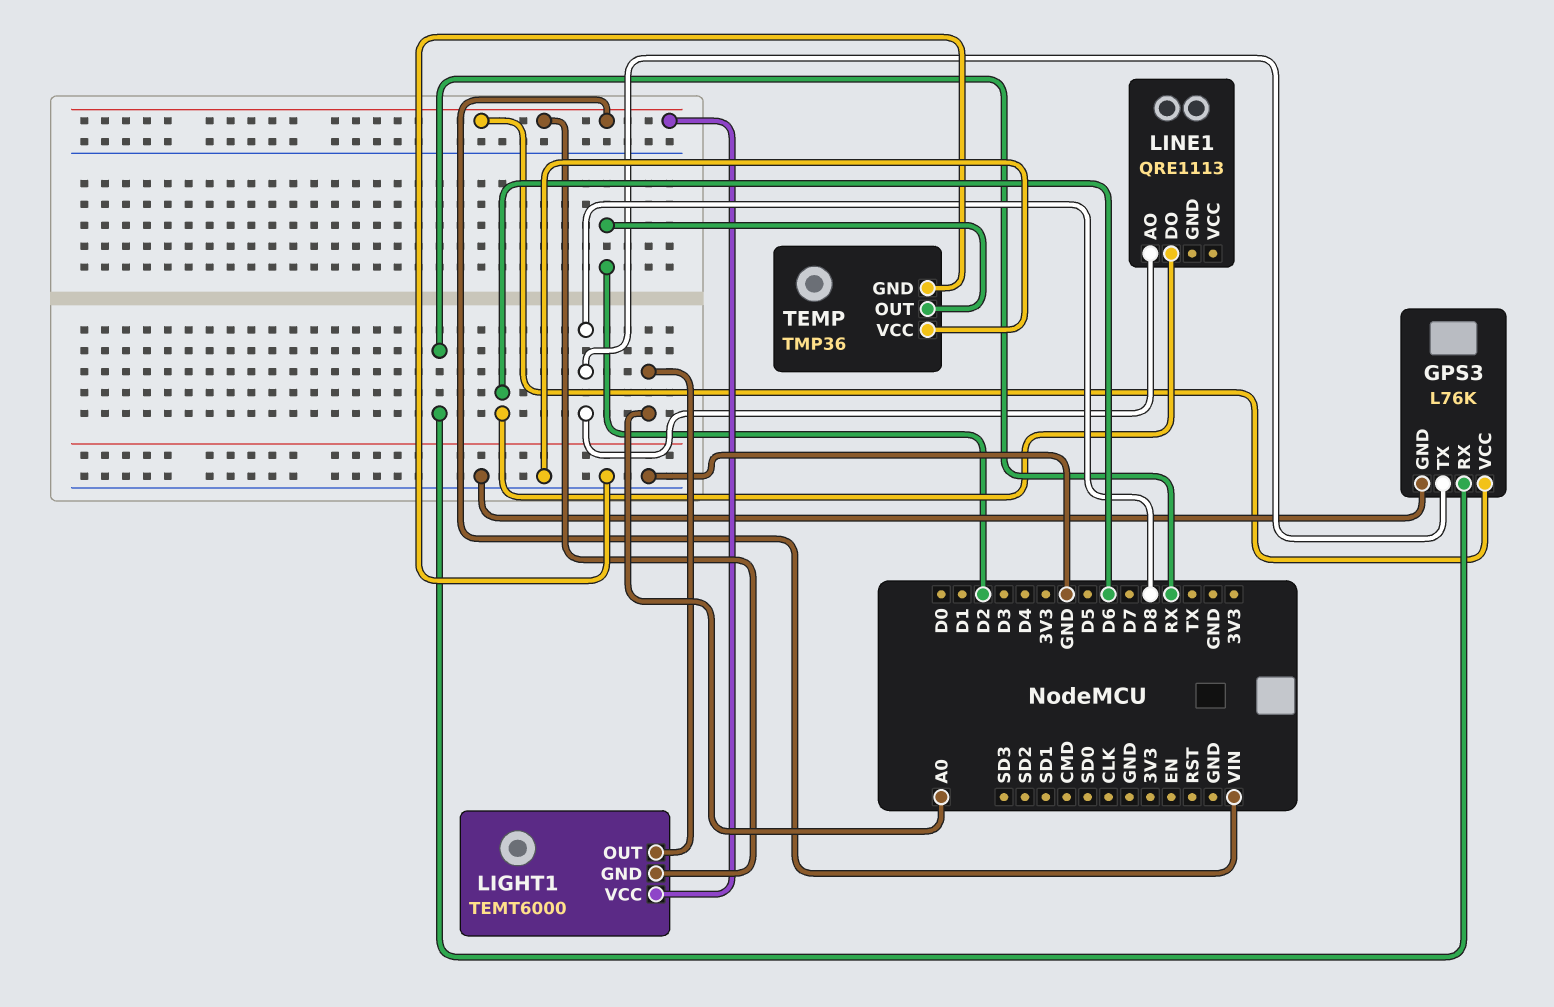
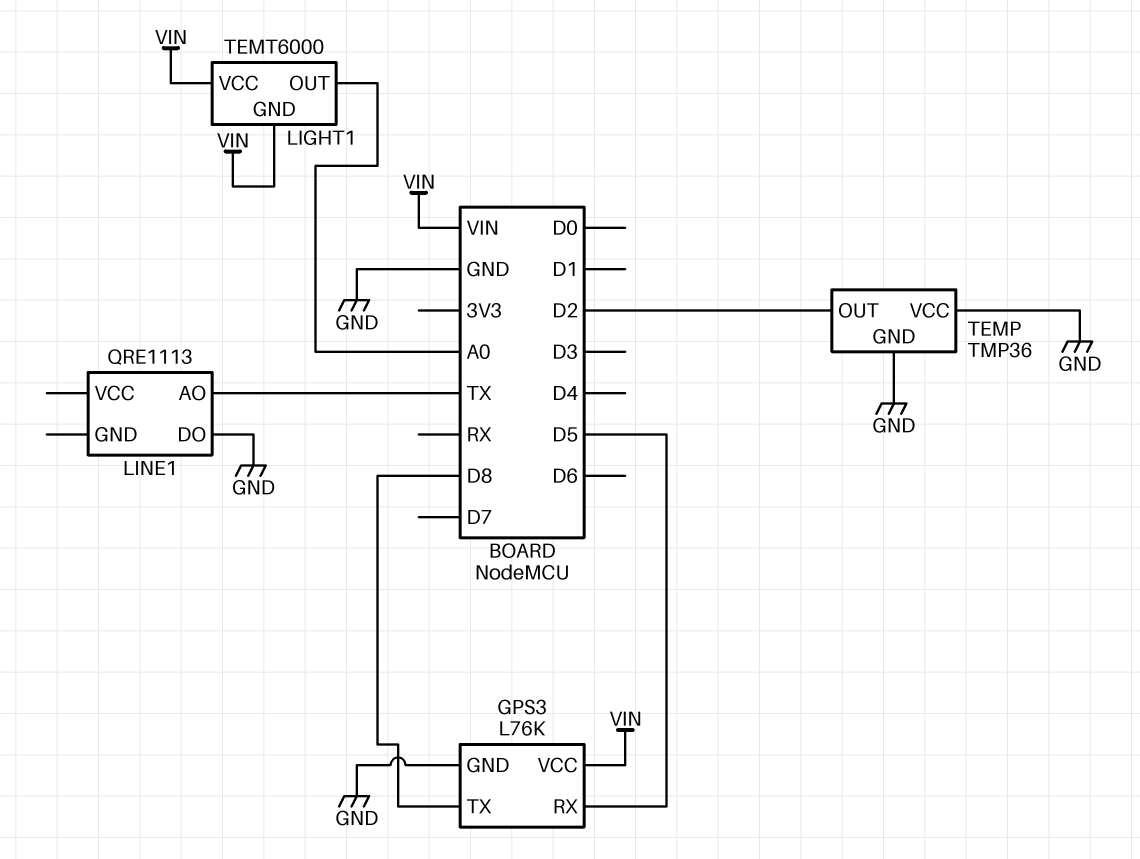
GPS3 pin RX: RX -> D5
LINE1 pin AO: D8 -> TX
LINE1 pin DO: D6 -> GND

